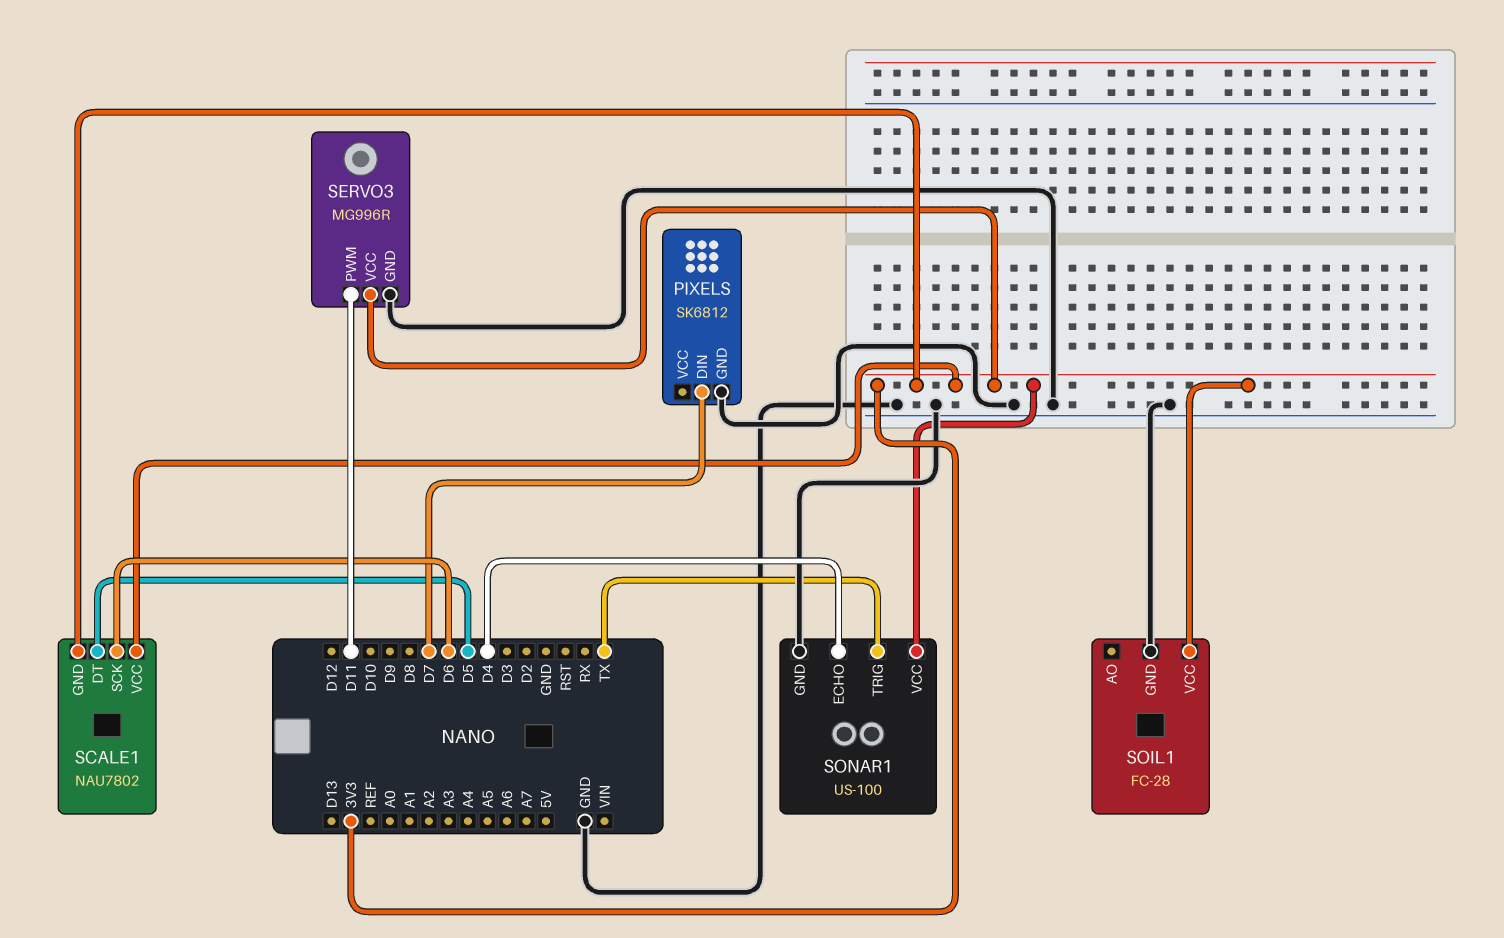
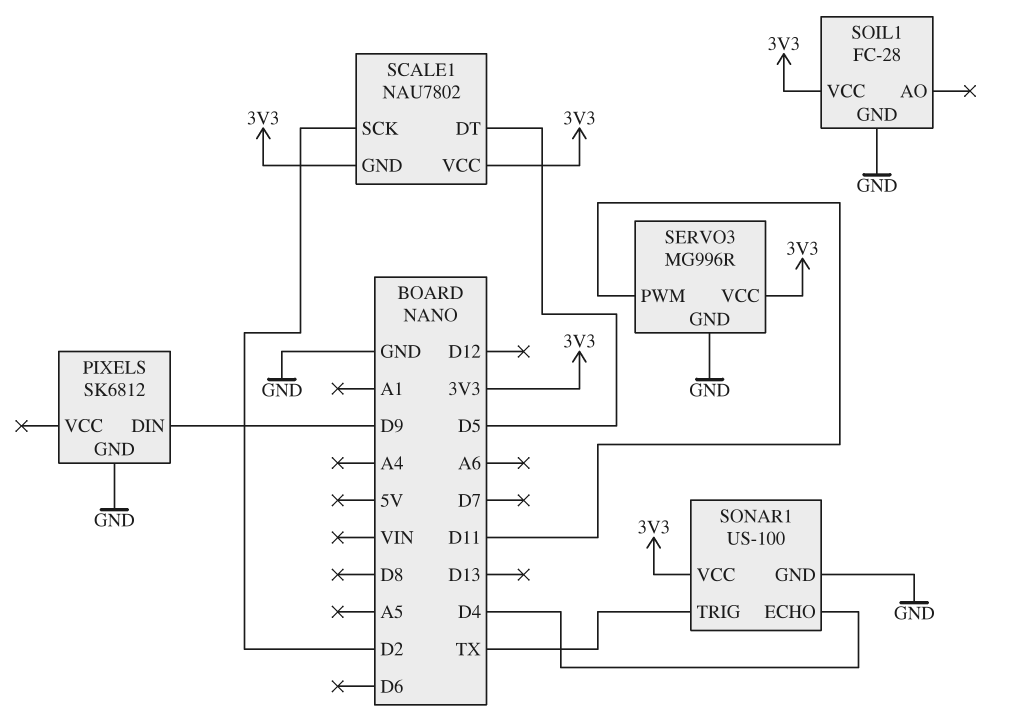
PIXELS pin DIN: D7 -> D9
SCALE1 pin SCK: D6 -> D2

